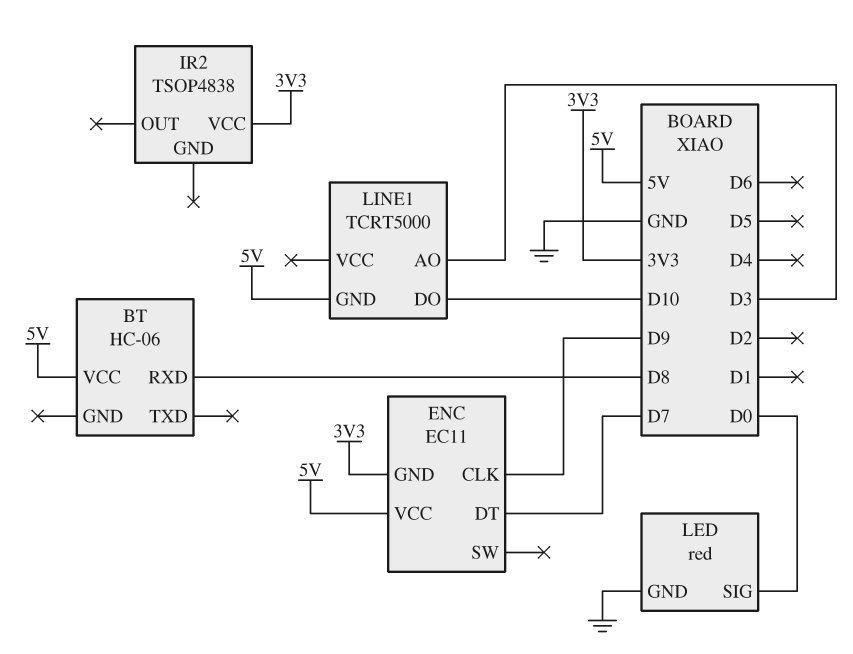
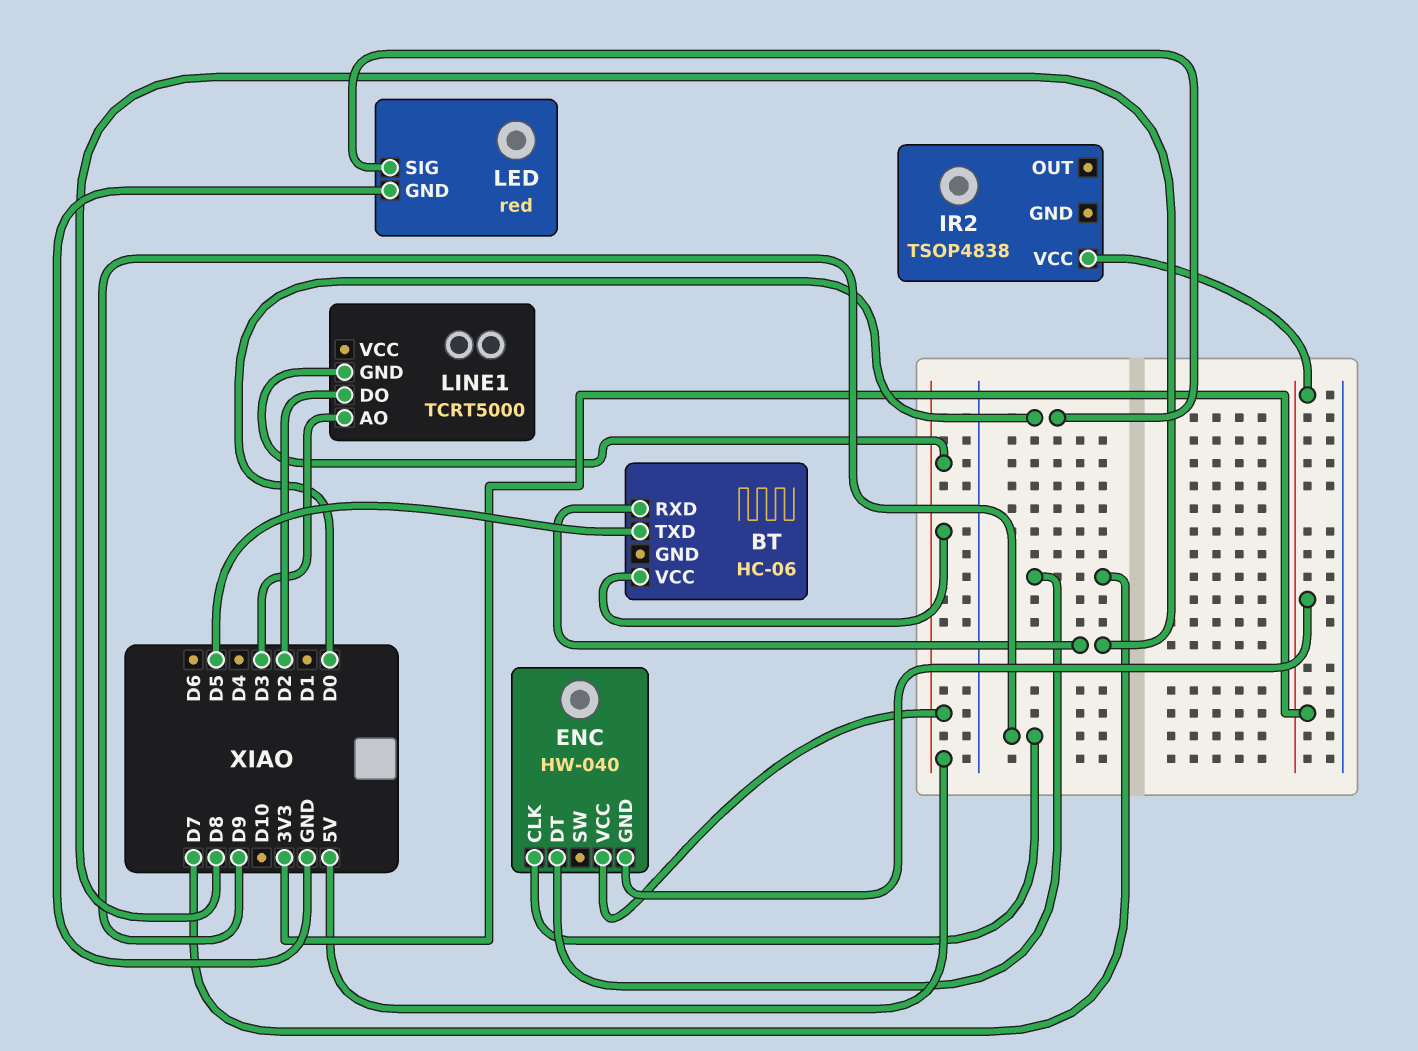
BT pin TXD: none -> D5
ENC: EC11 -> HW-040
LINE1 pin DO: D10 -> D2

